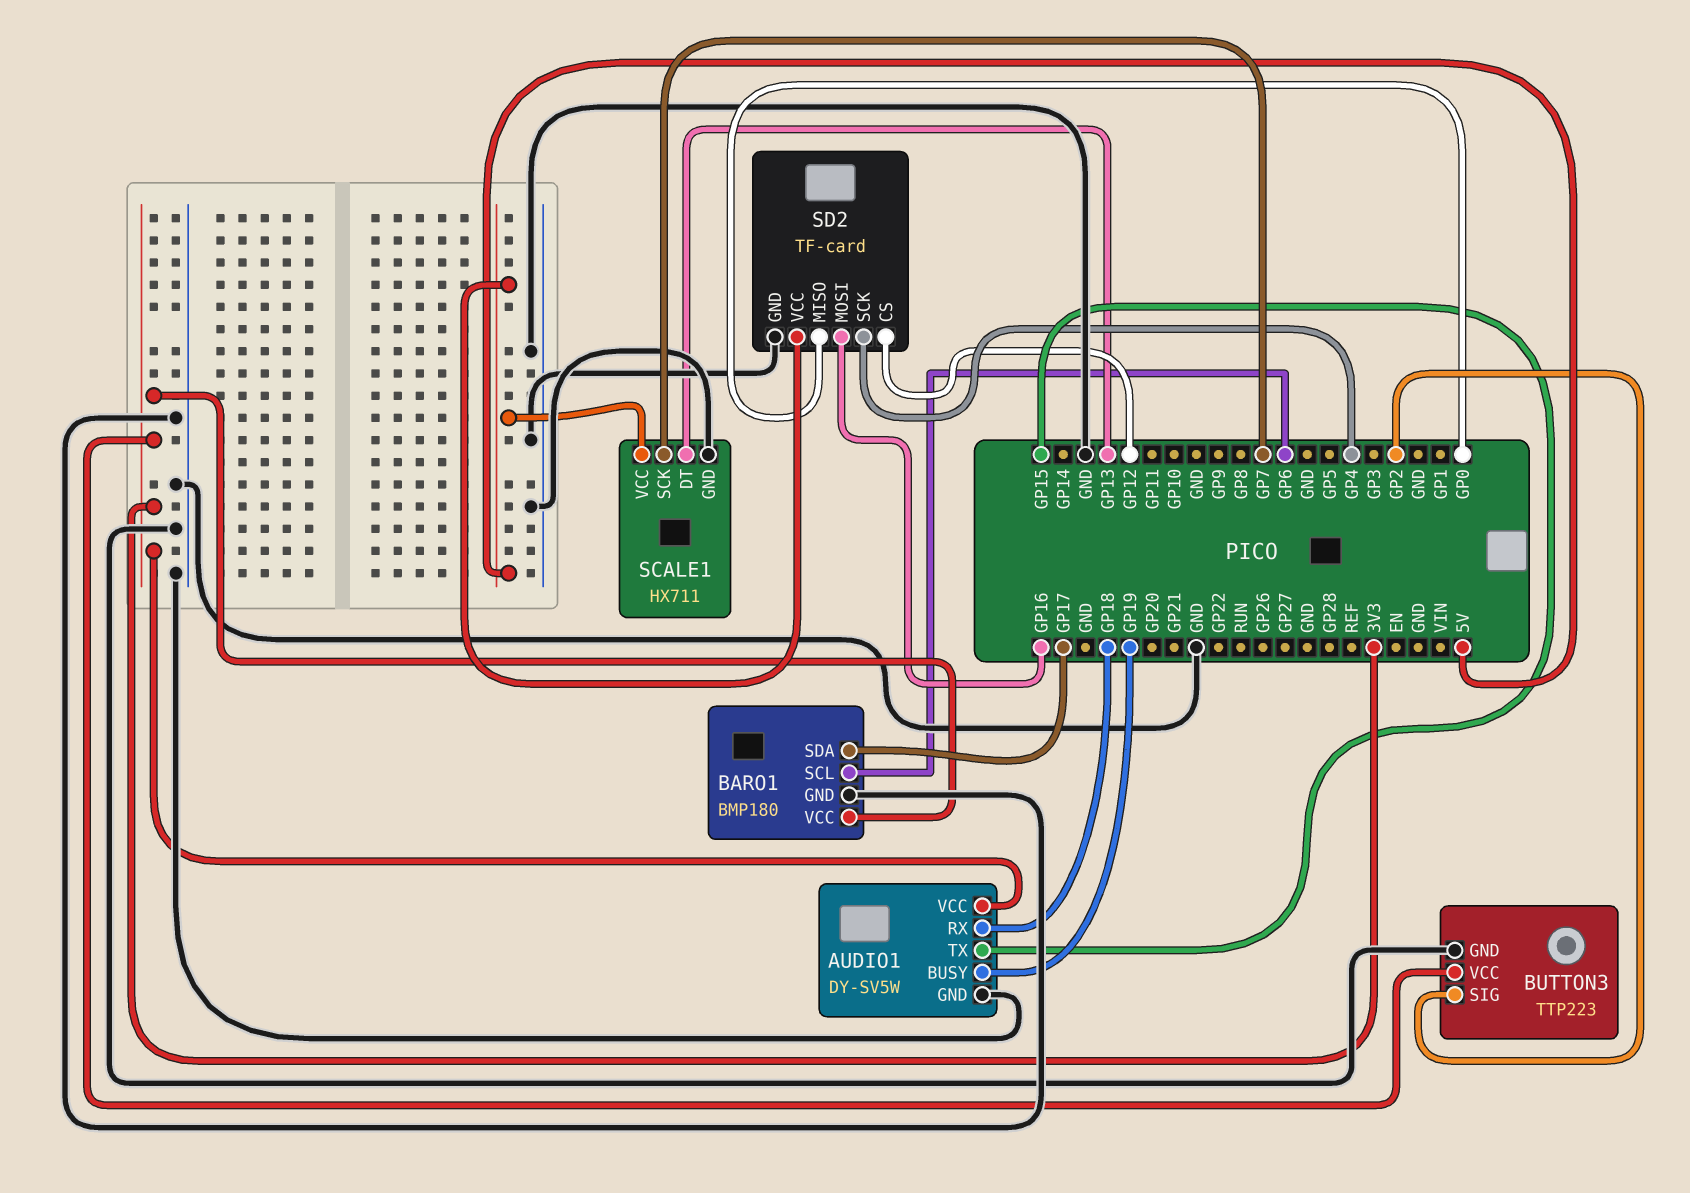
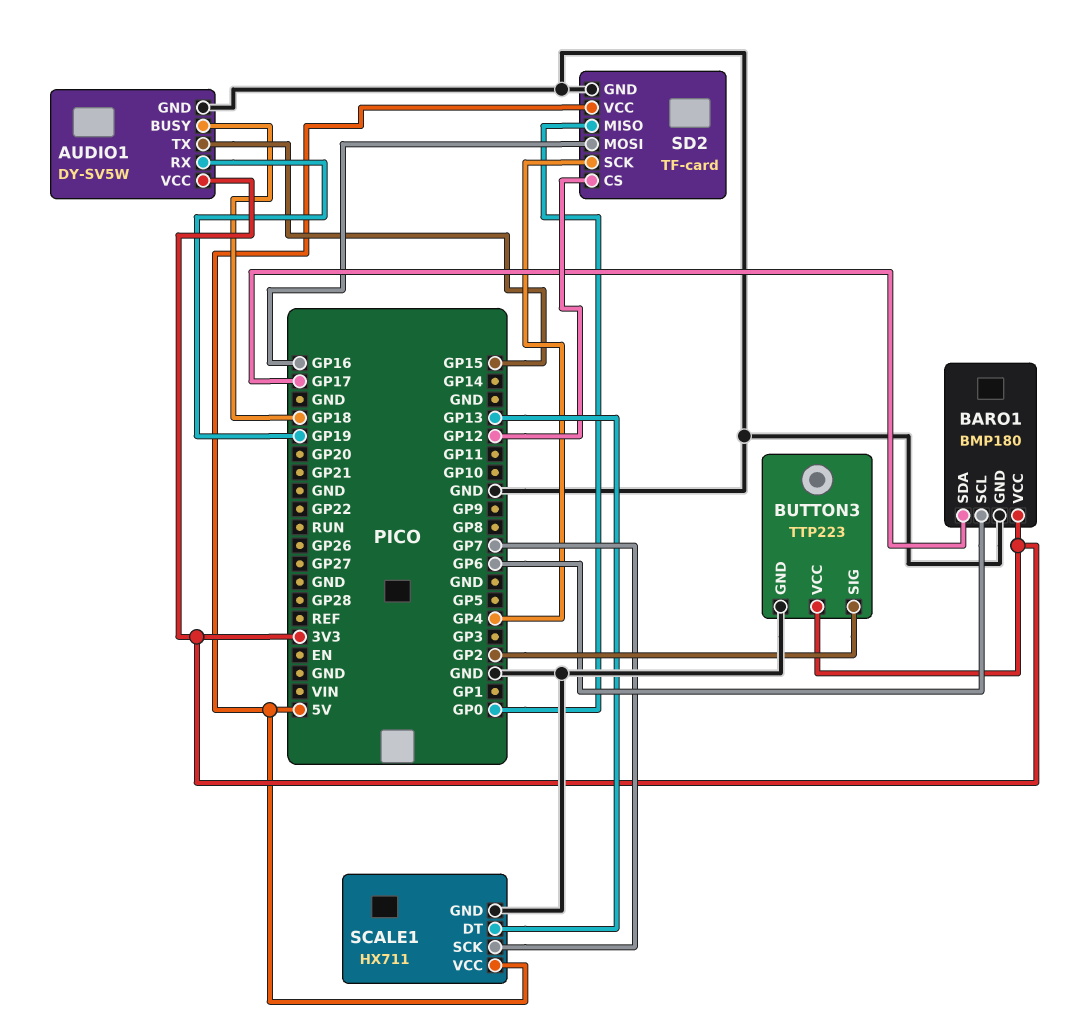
AUDIO1 pin BUSY: GP19 -> GP18
AUDIO1 pin RX: GP18 -> GP19

